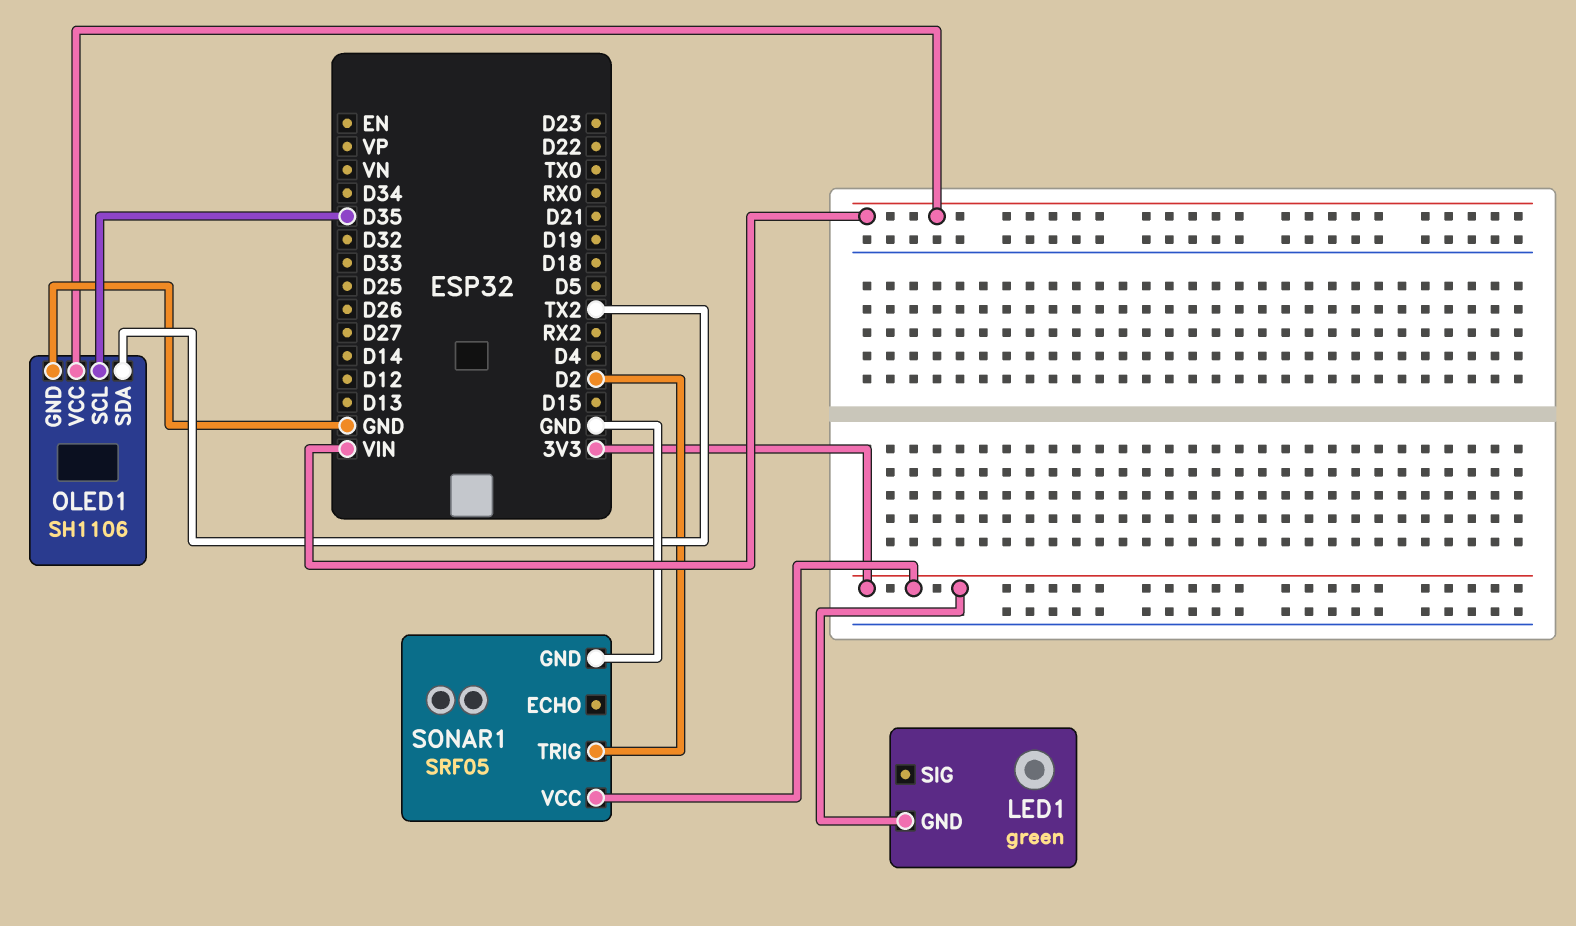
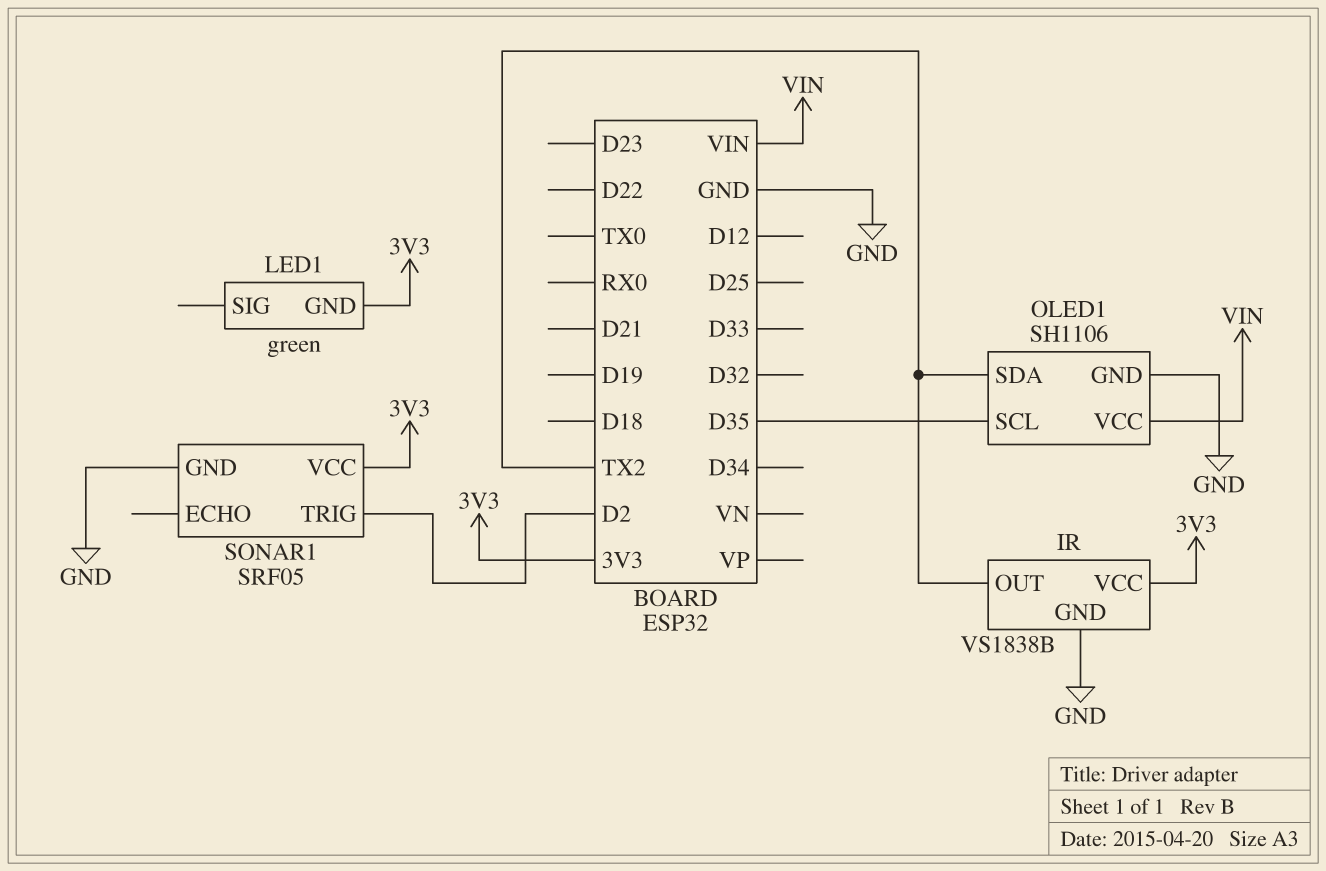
IR: none -> VS1838B
IR pin GND: none -> GND
IR pin OUT: none -> TX2
IR pin VCC: none -> 3V3

